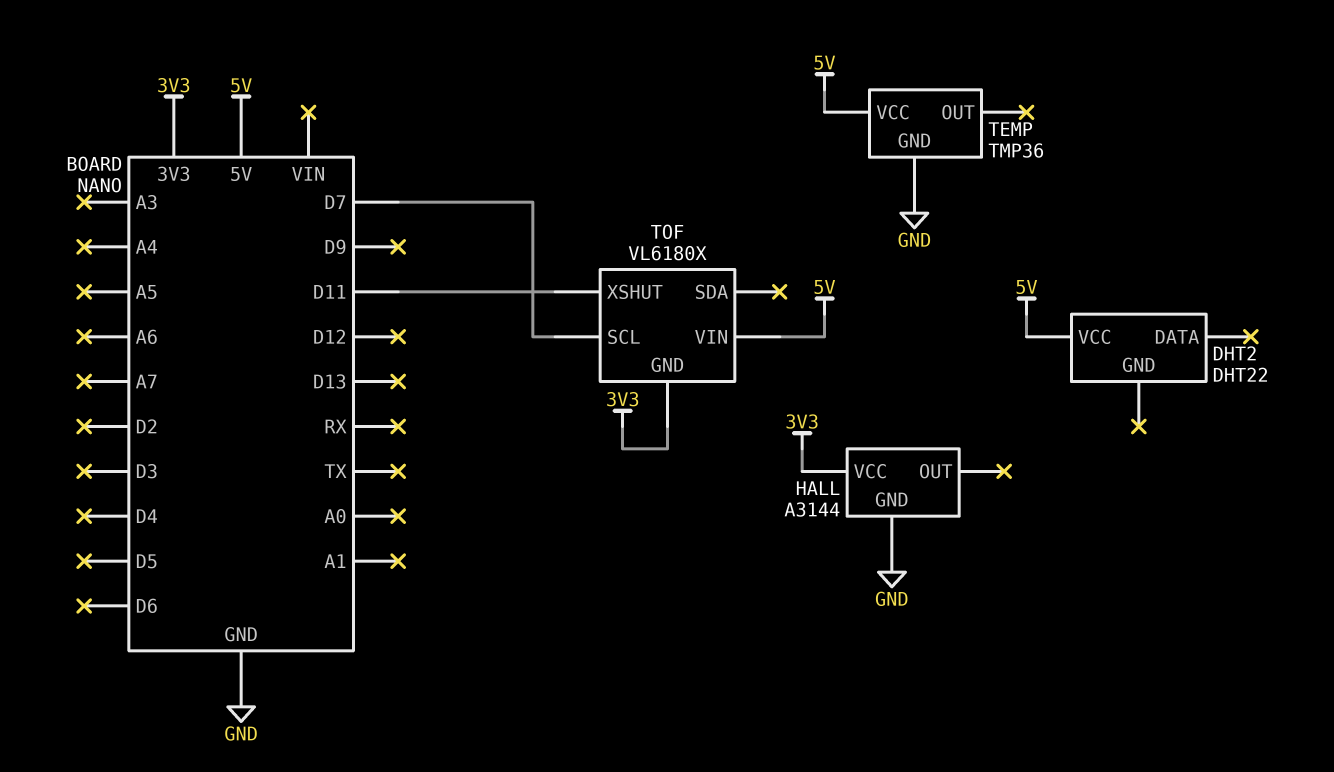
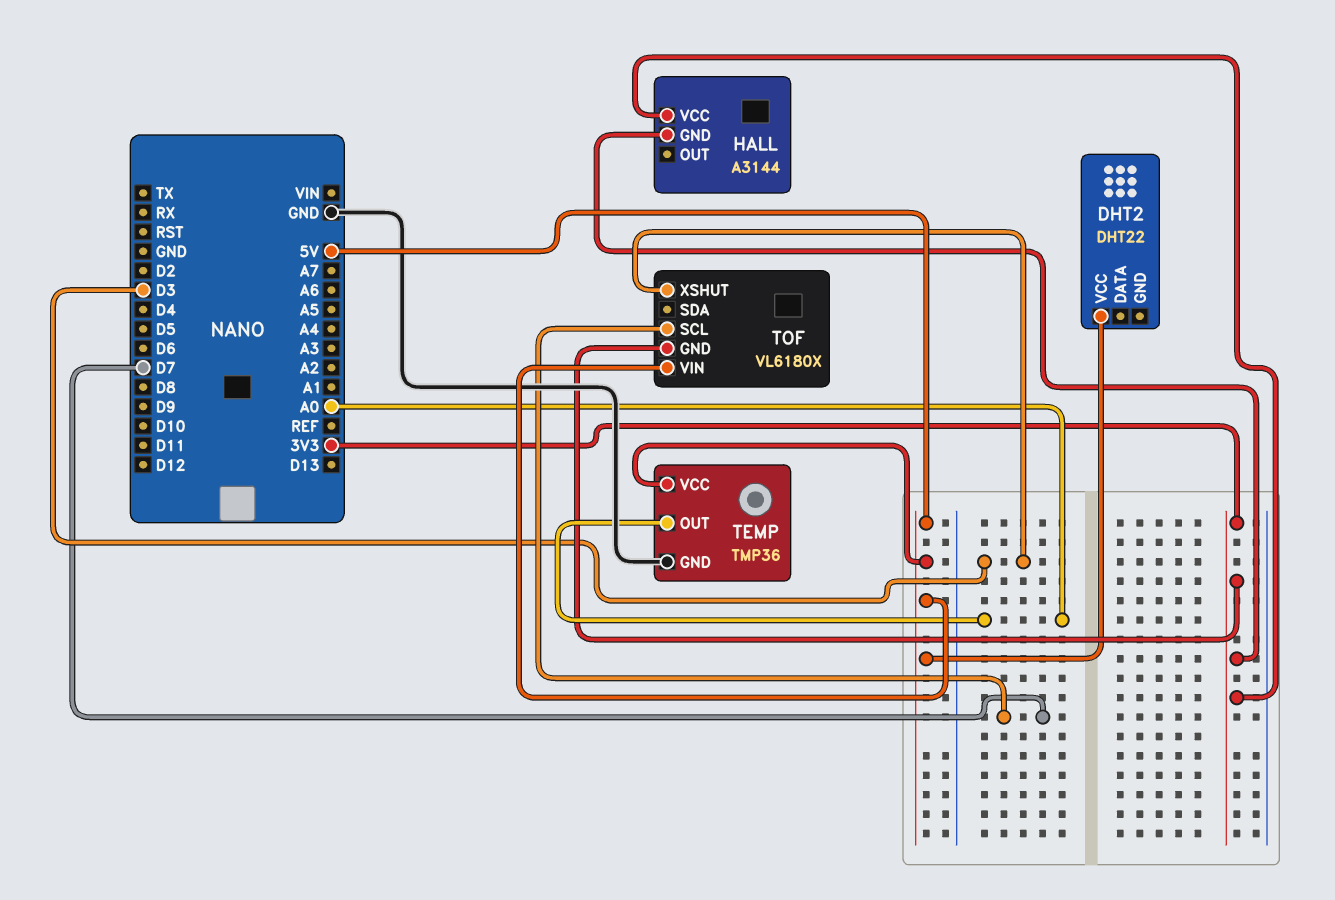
HALL pin GND: GND -> 3V3
TEMP pin OUT: none -> A0
TOF pin XSHUT: D11 -> D3

